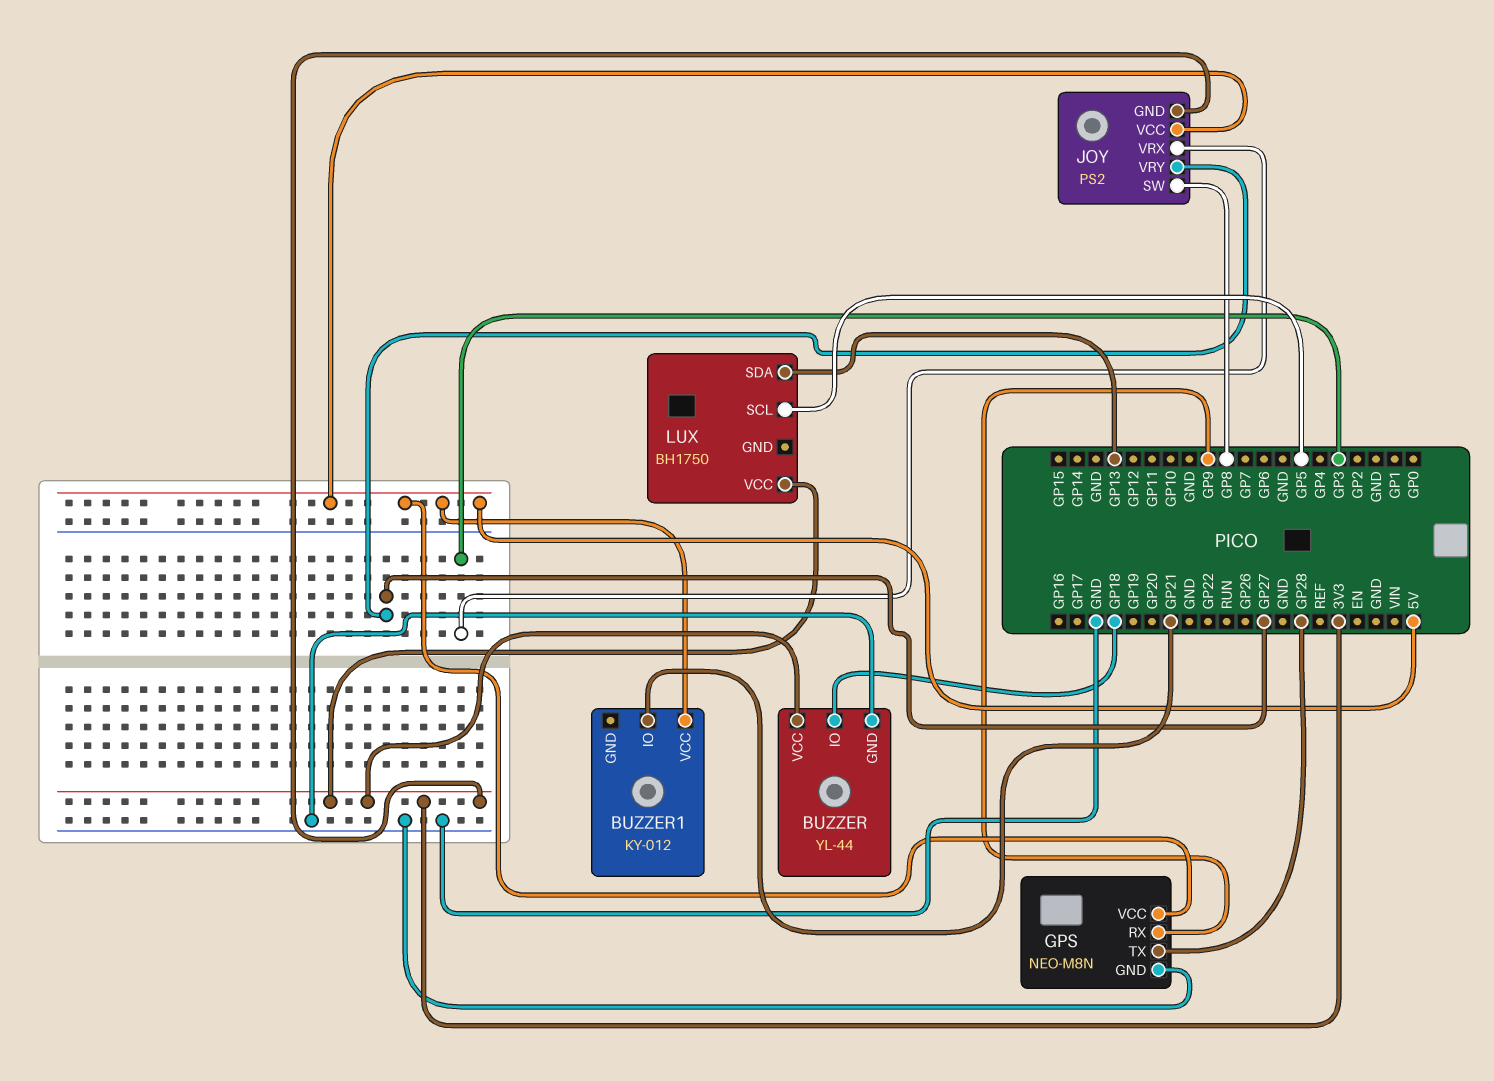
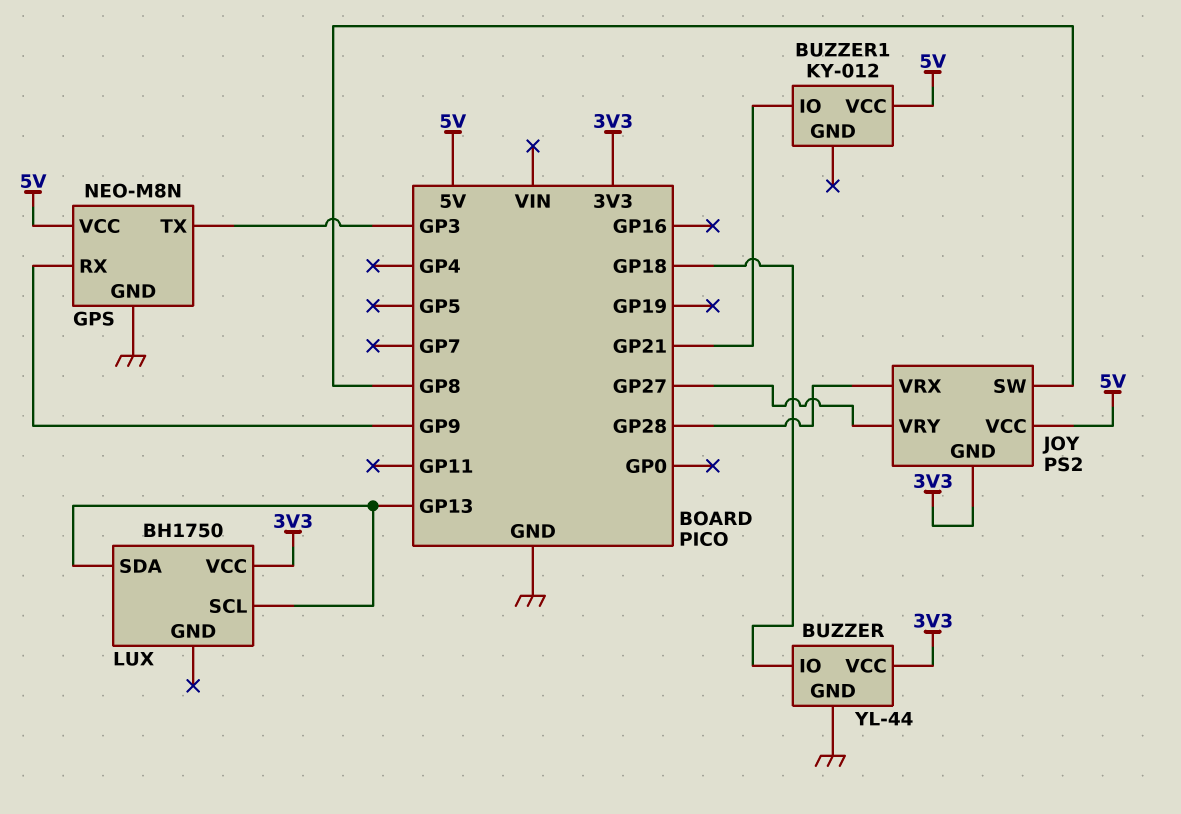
GPS pin TX: GP28 -> GP3
JOY pin VRX: GP3 -> GP28
LUX pin SCL: GP5 -> GP13

